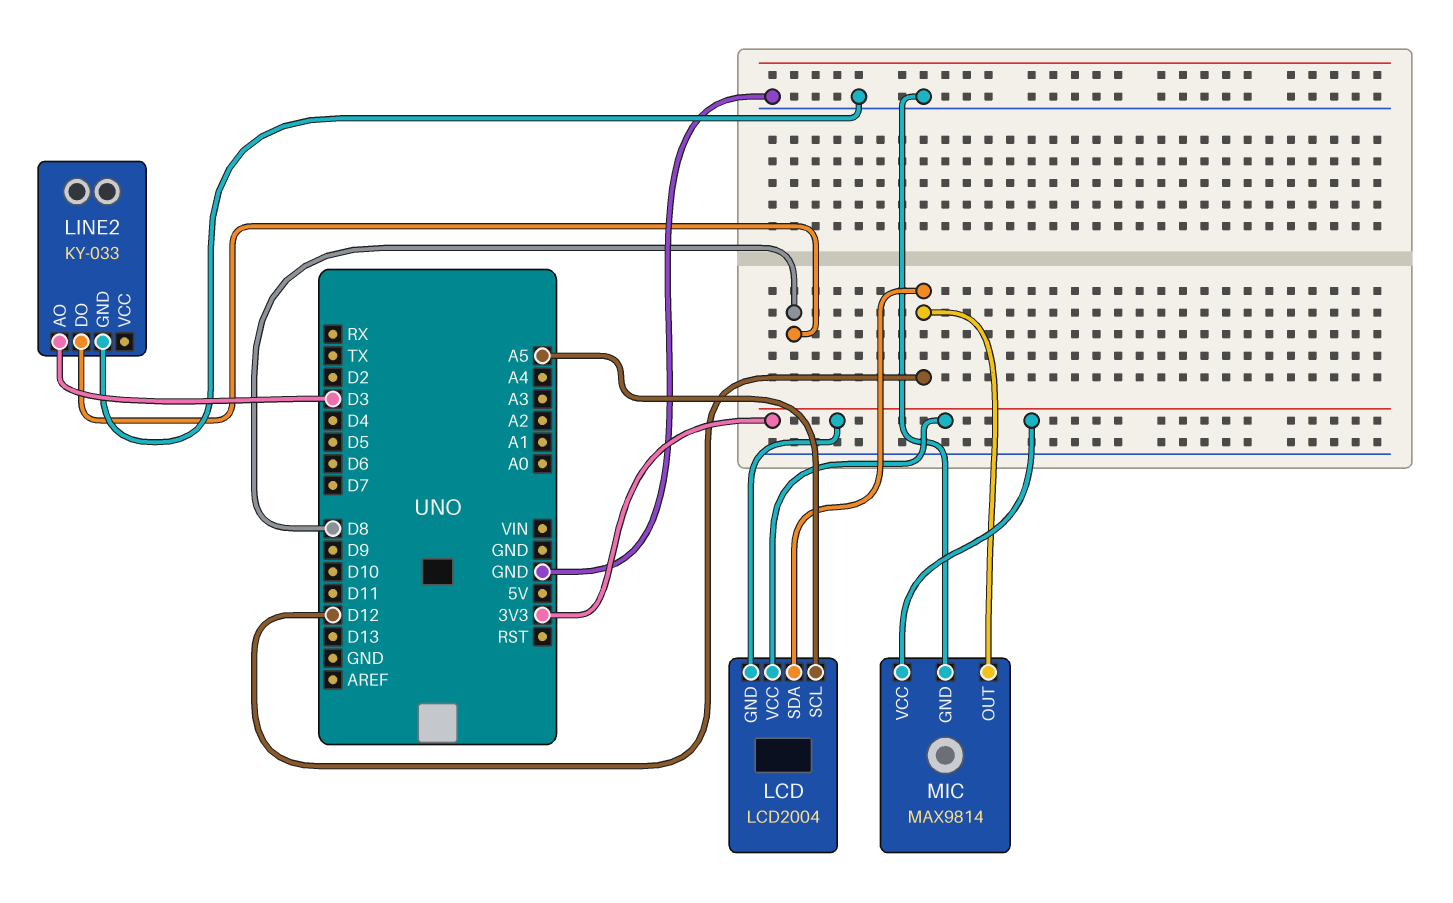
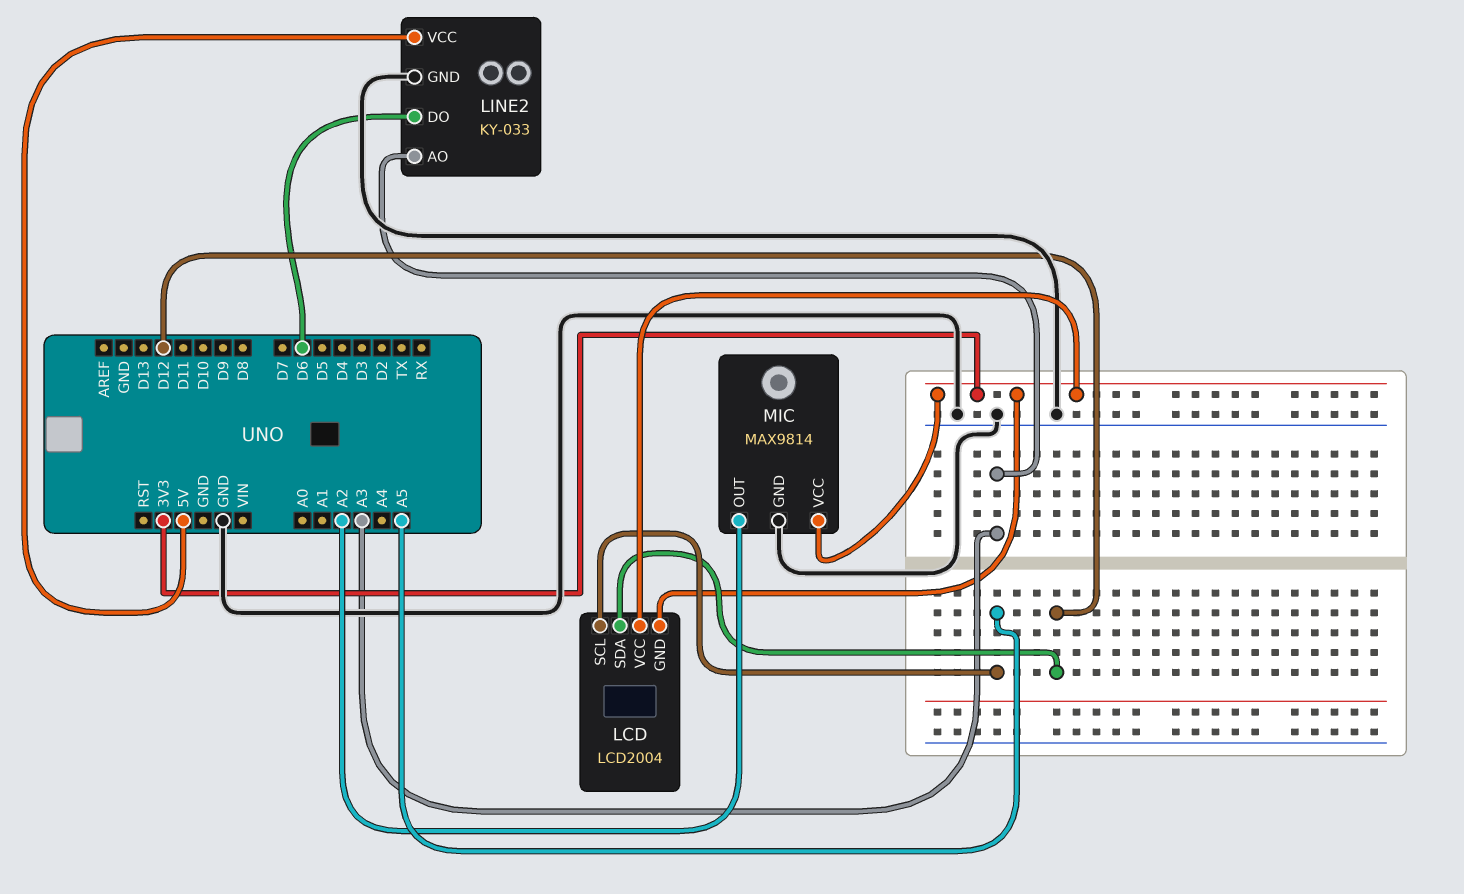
LINE2 pin AO: D3 -> A3
LINE2 pin DO: D8 -> D6
LINE2 pin VCC: none -> 5V
MIC pin OUT: D12 -> A2

